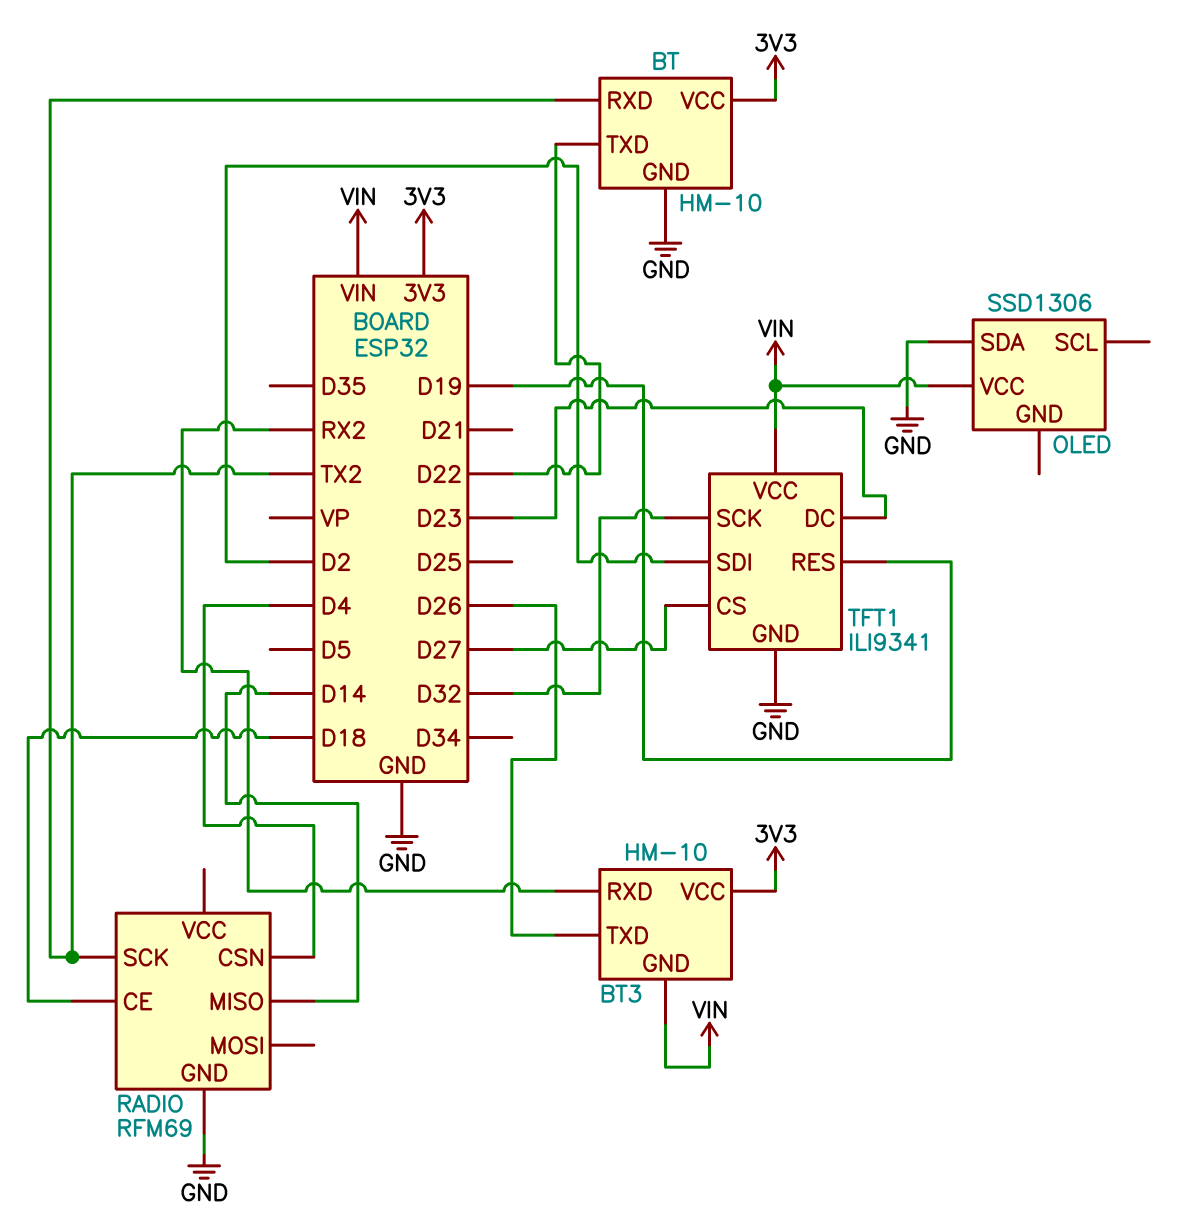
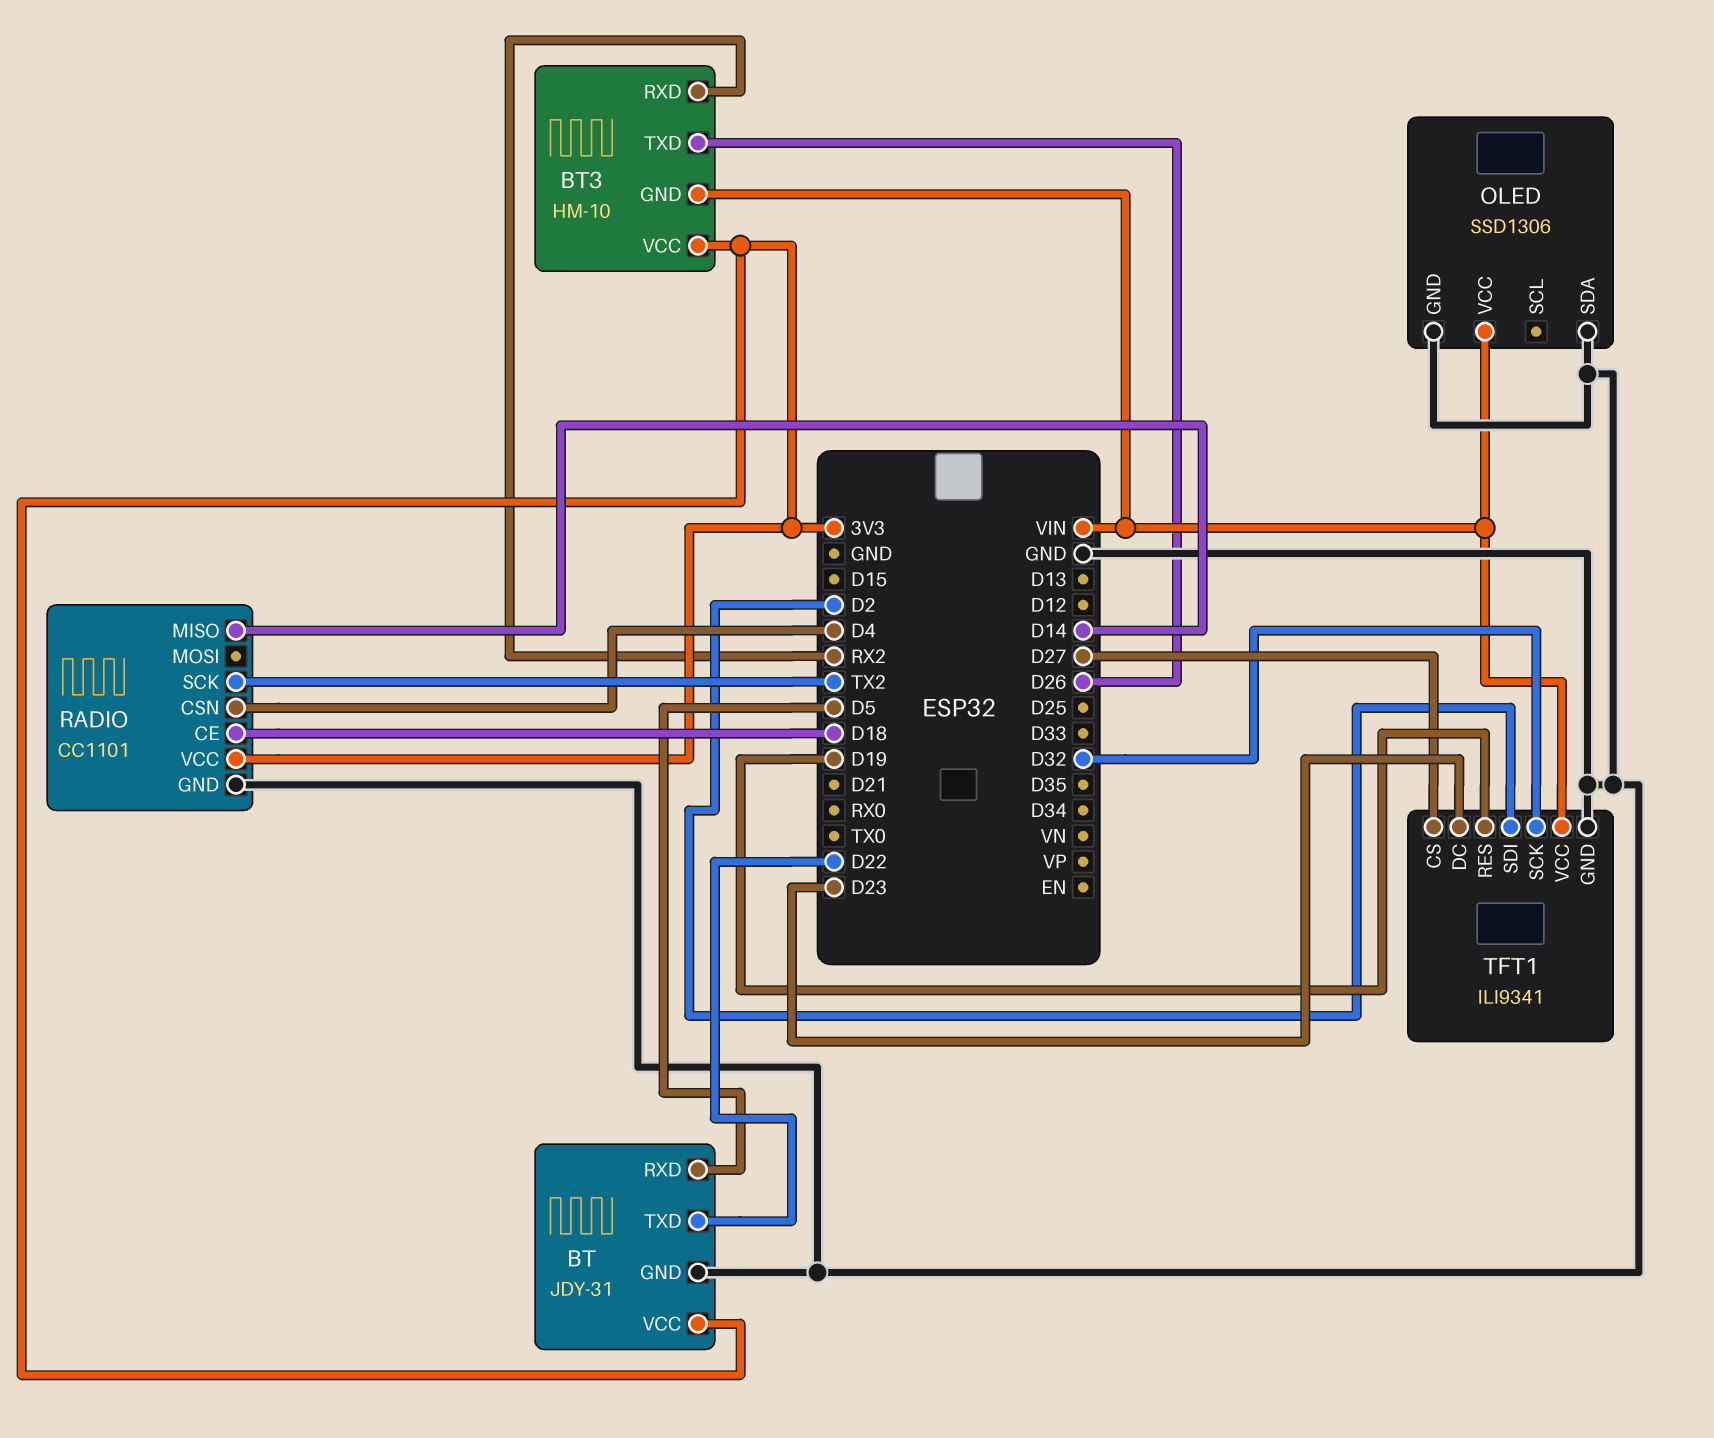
BT: HM-10 -> JDY-31
BT pin RXD: TX2 -> D5
OLED pin GND: none -> GND
RADIO: RFM69 -> CC1101
RADIO pin VCC: none -> 3V3

